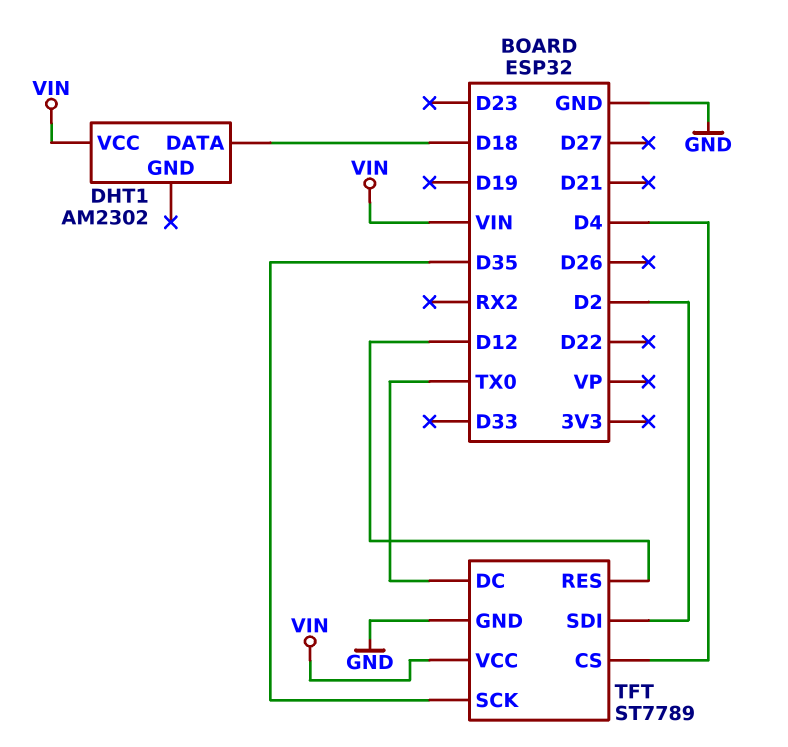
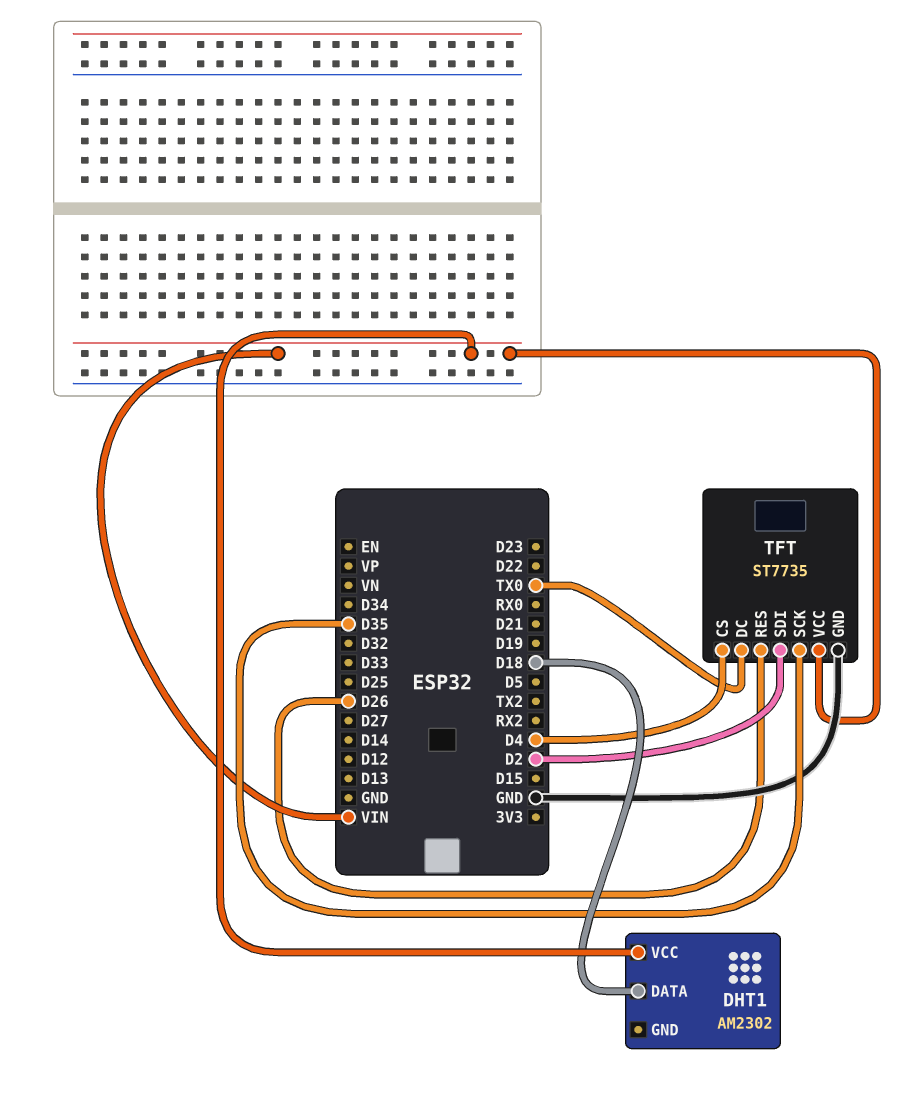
TFT: ST7789 -> ST7735
TFT pin RES: D12 -> D26

